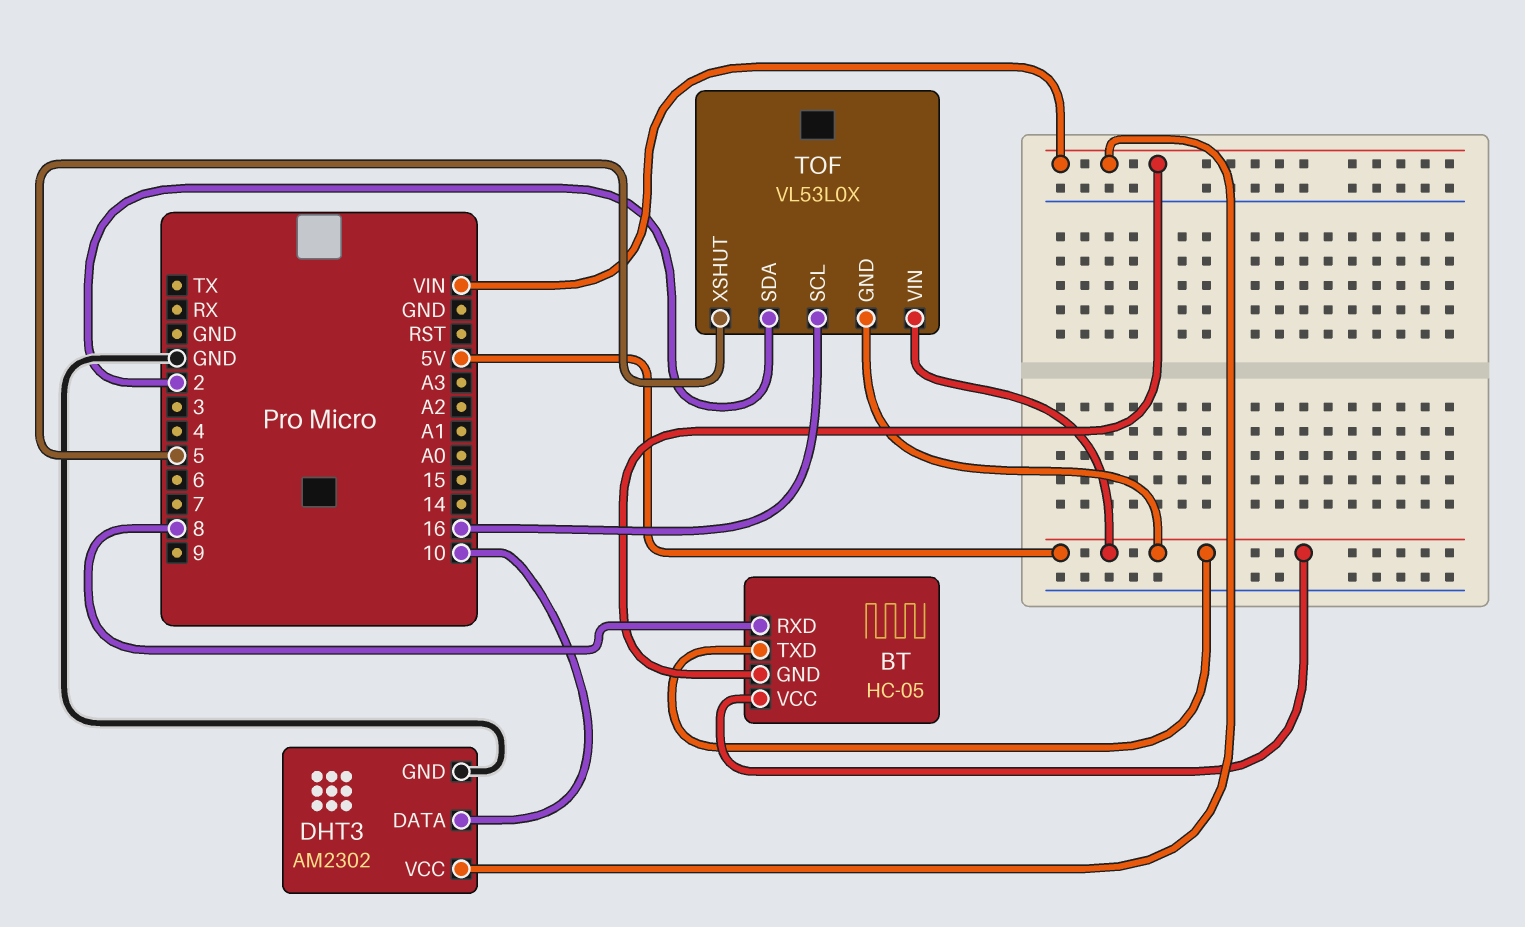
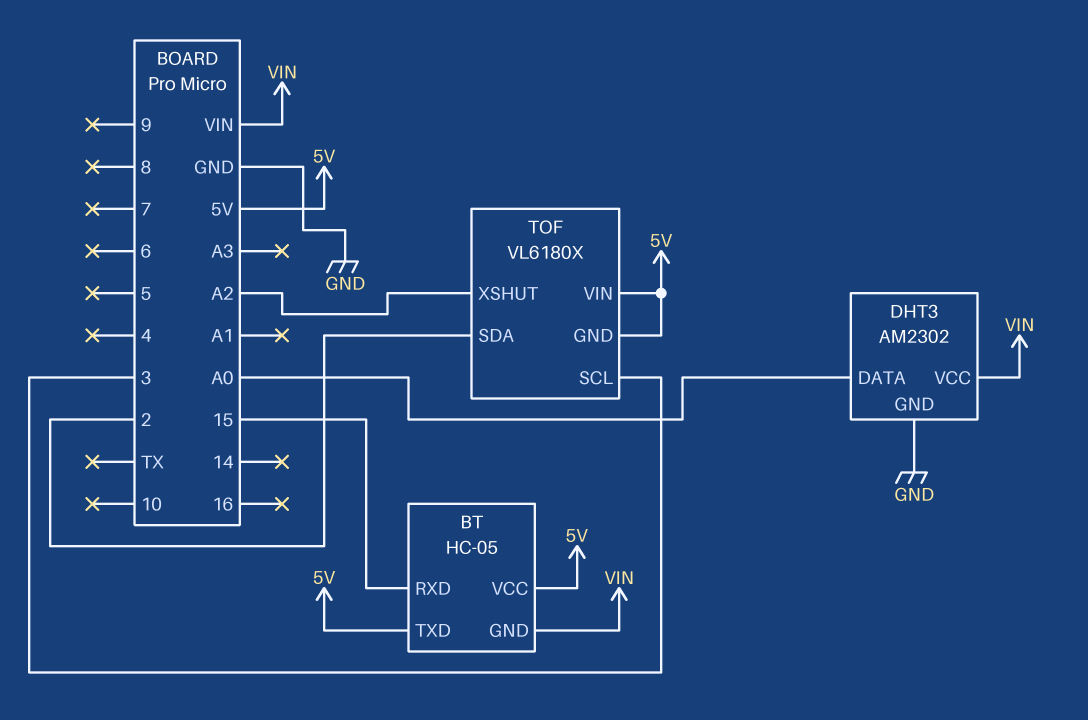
BT pin RXD: 8 -> 15
DHT3 pin DATA: 10 -> A0
TOF: VL53L0X -> VL6180X
TOF pin SCL: 16 -> 3
TOF pin XSHUT: 5 -> A2

